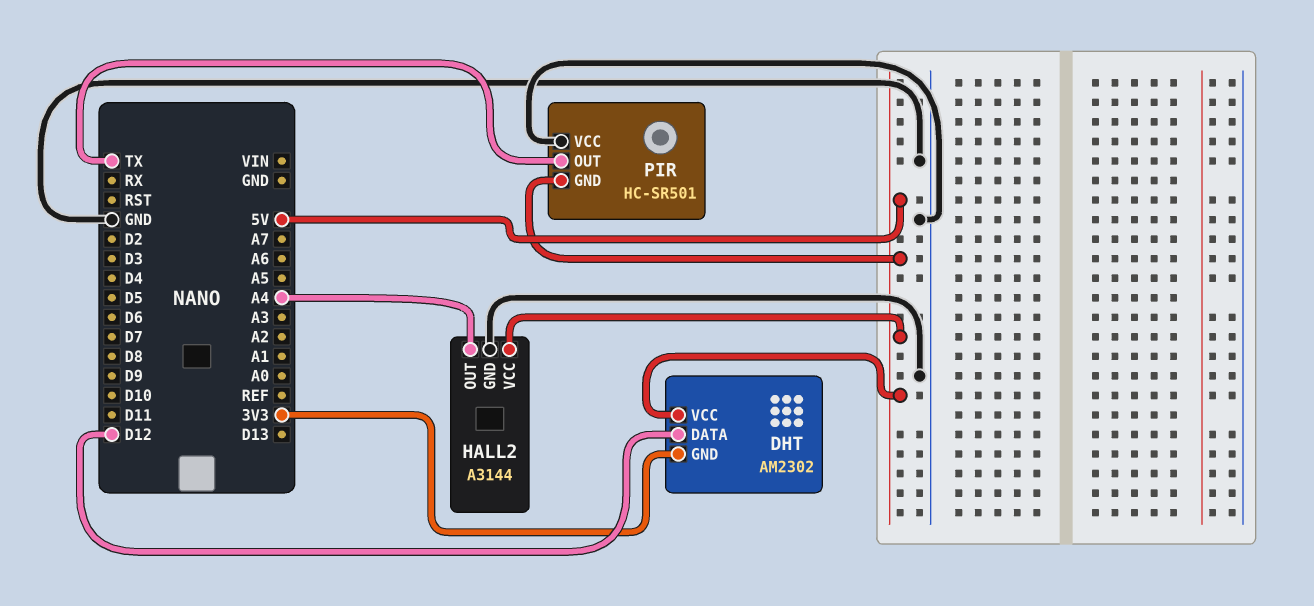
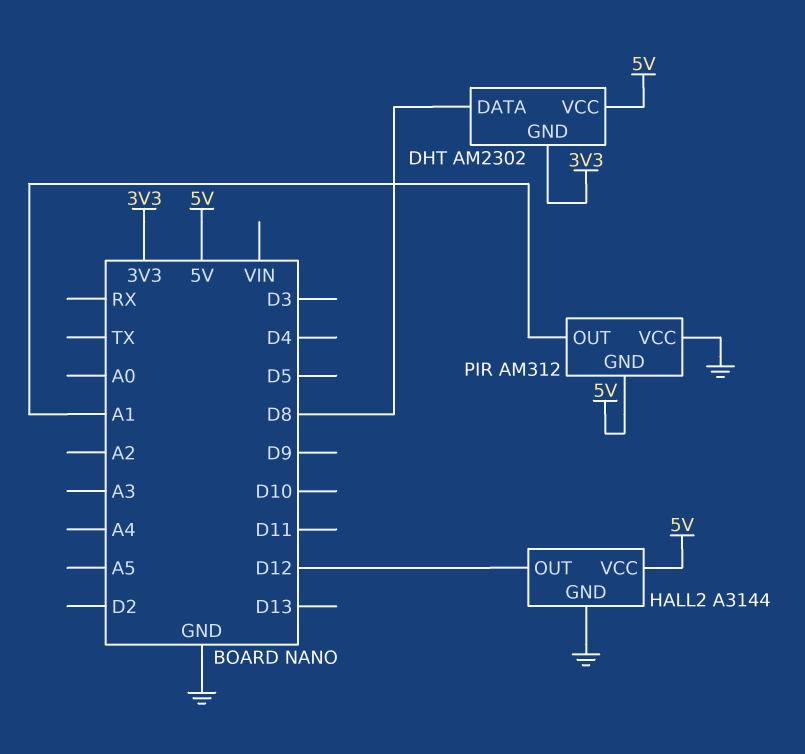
DHT pin DATA: D12 -> D8
HALL2 pin OUT: A4 -> D12
PIR: HC-SR501 -> AM312
PIR pin OUT: TX -> A1

